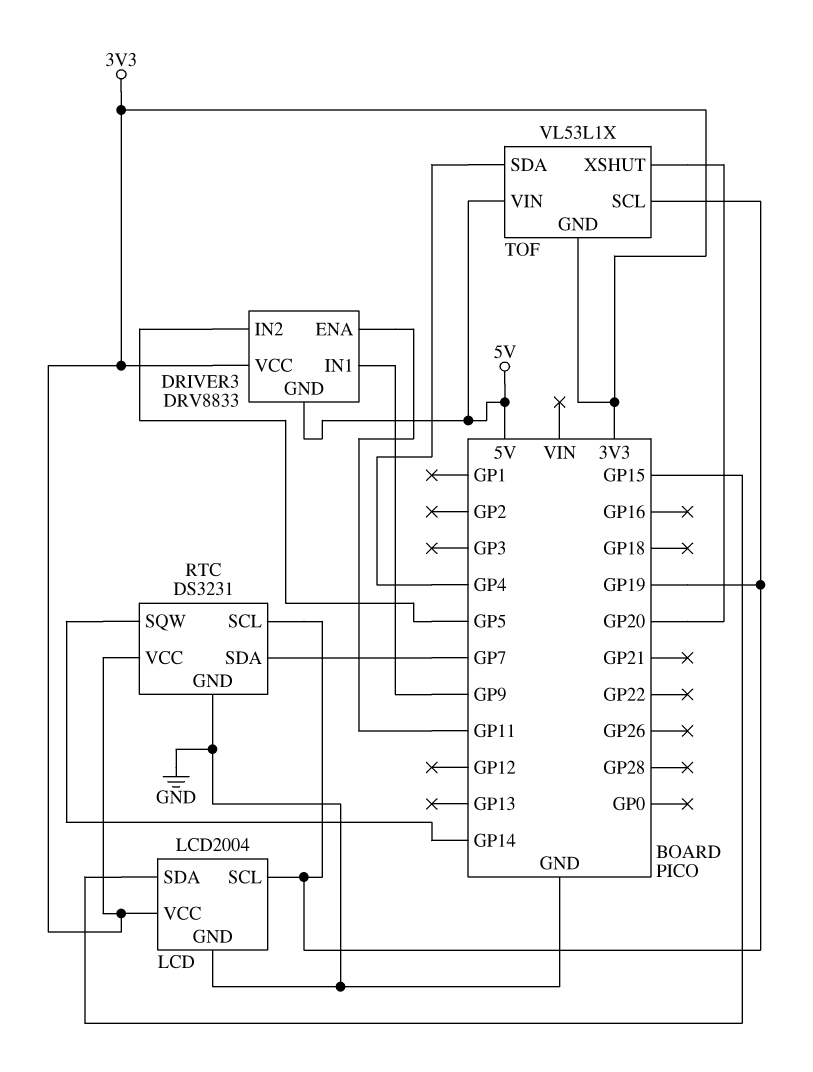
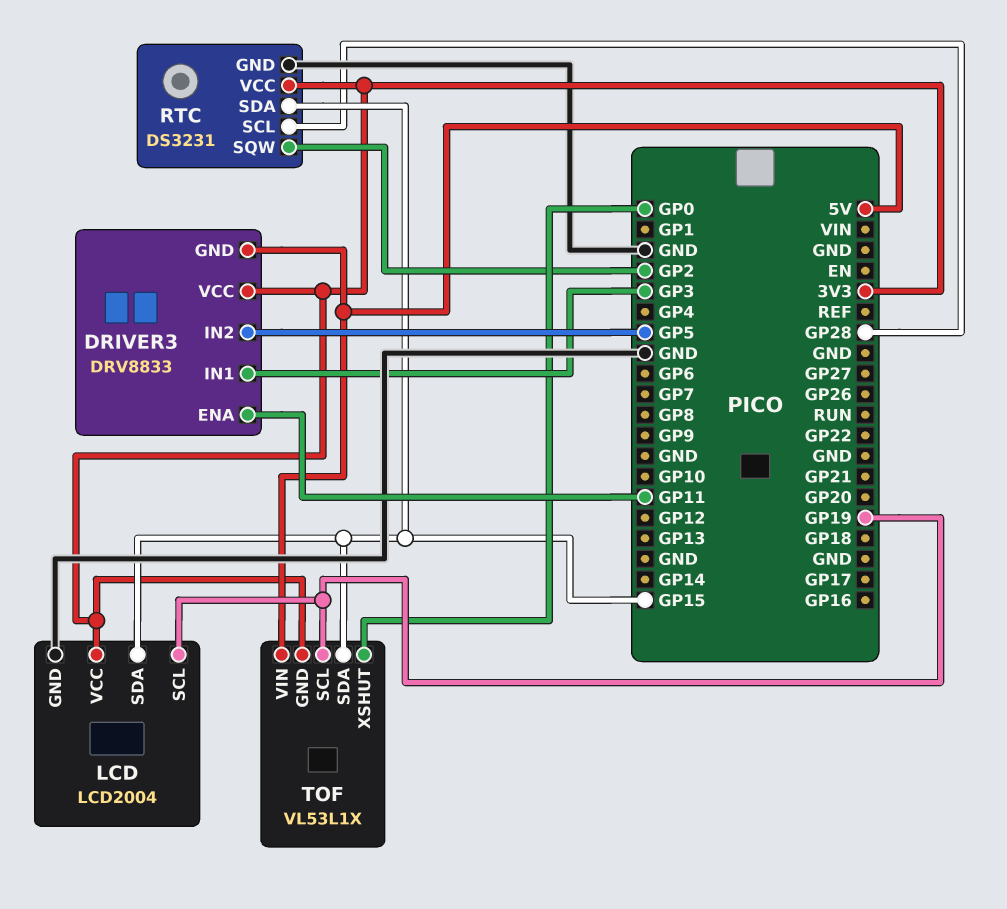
DRIVER3 pin IN1: GP9 -> GP3
RTC pin SCL: GP19 -> GP28
RTC pin SDA: GP7 -> GP15
RTC pin SQW: GP14 -> GP2
TOF pin SDA: GP4 -> GP15
TOF pin XSHUT: GP20 -> GP0

